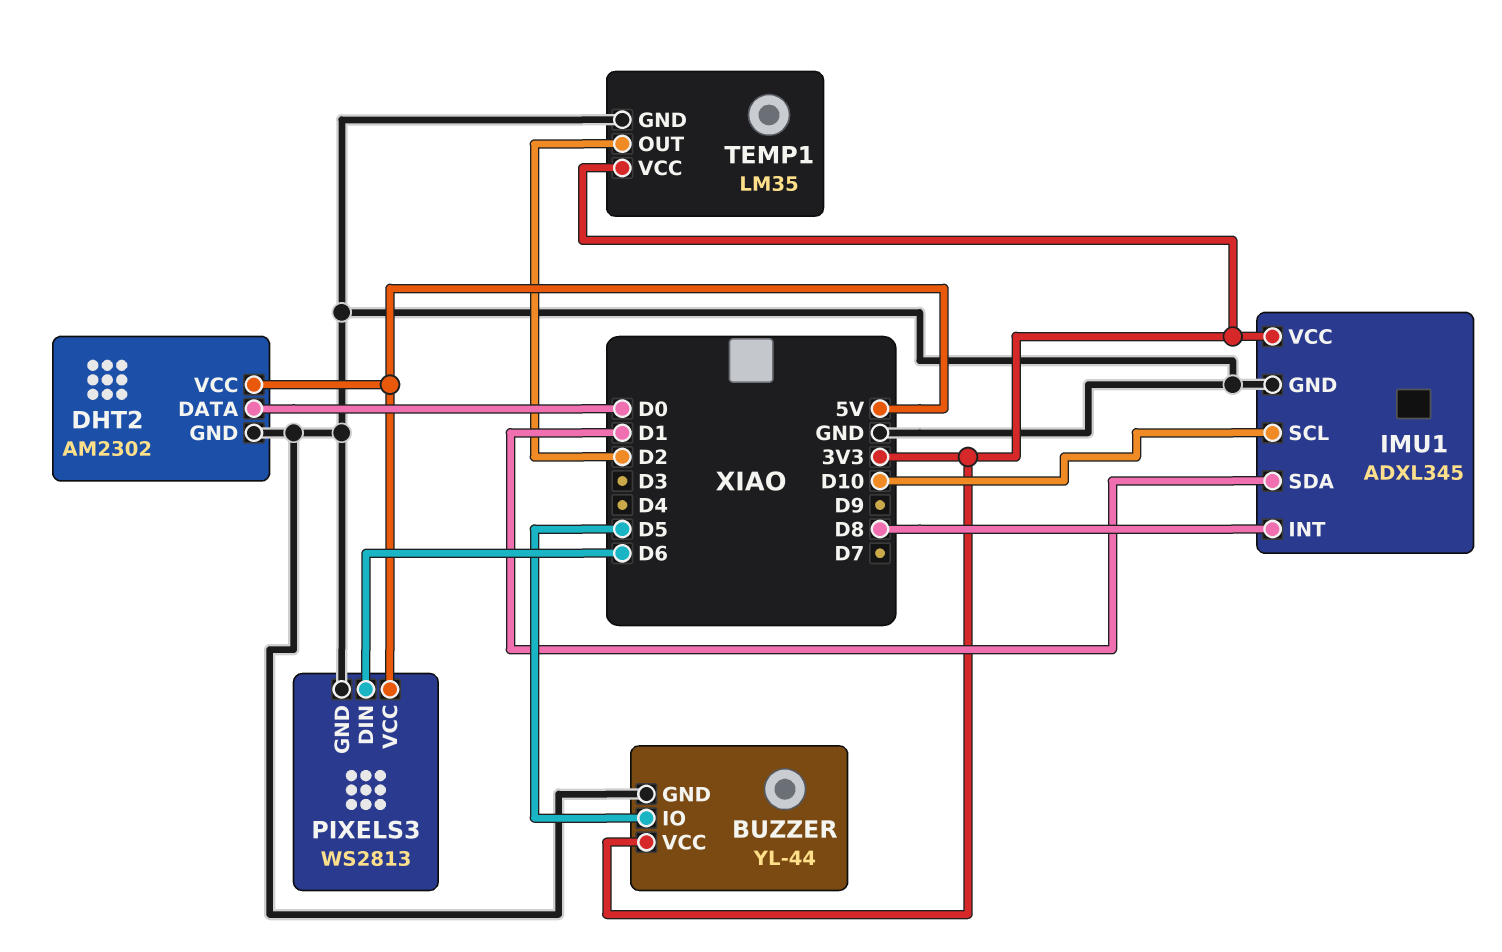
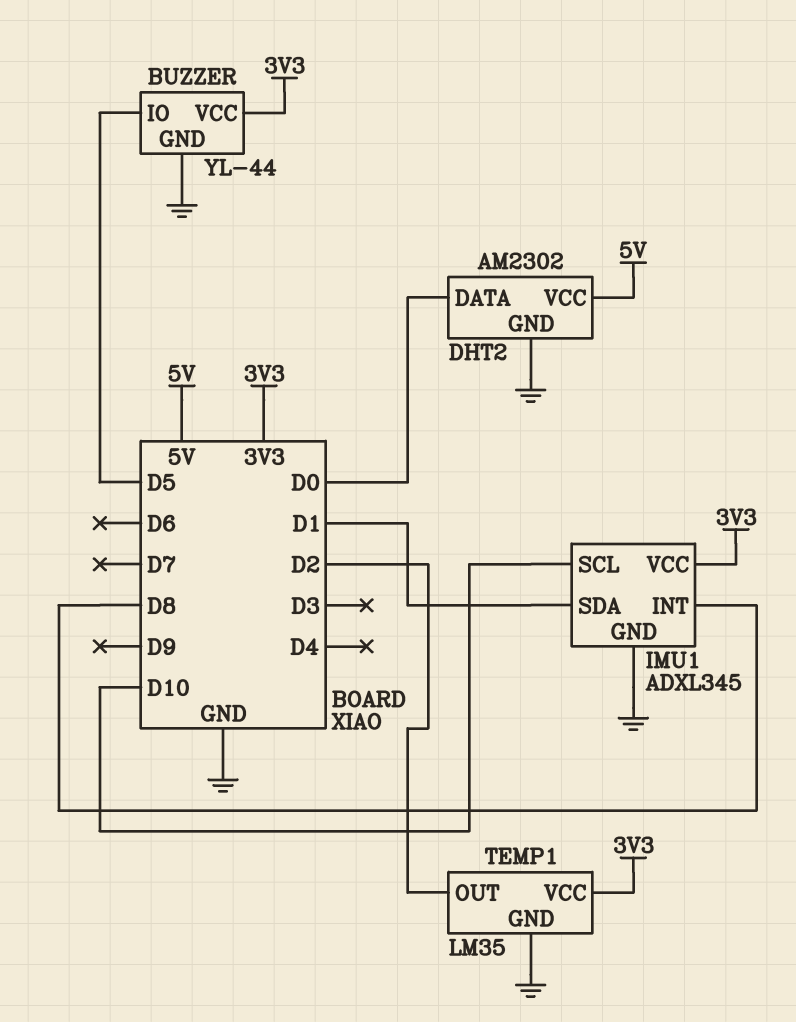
PIXELS3: WS2813 -> none
PIXELS3 pin DIN: D6 -> none
PIXELS3 pin GND: GND -> none
PIXELS3 pin VCC: 5V -> none

